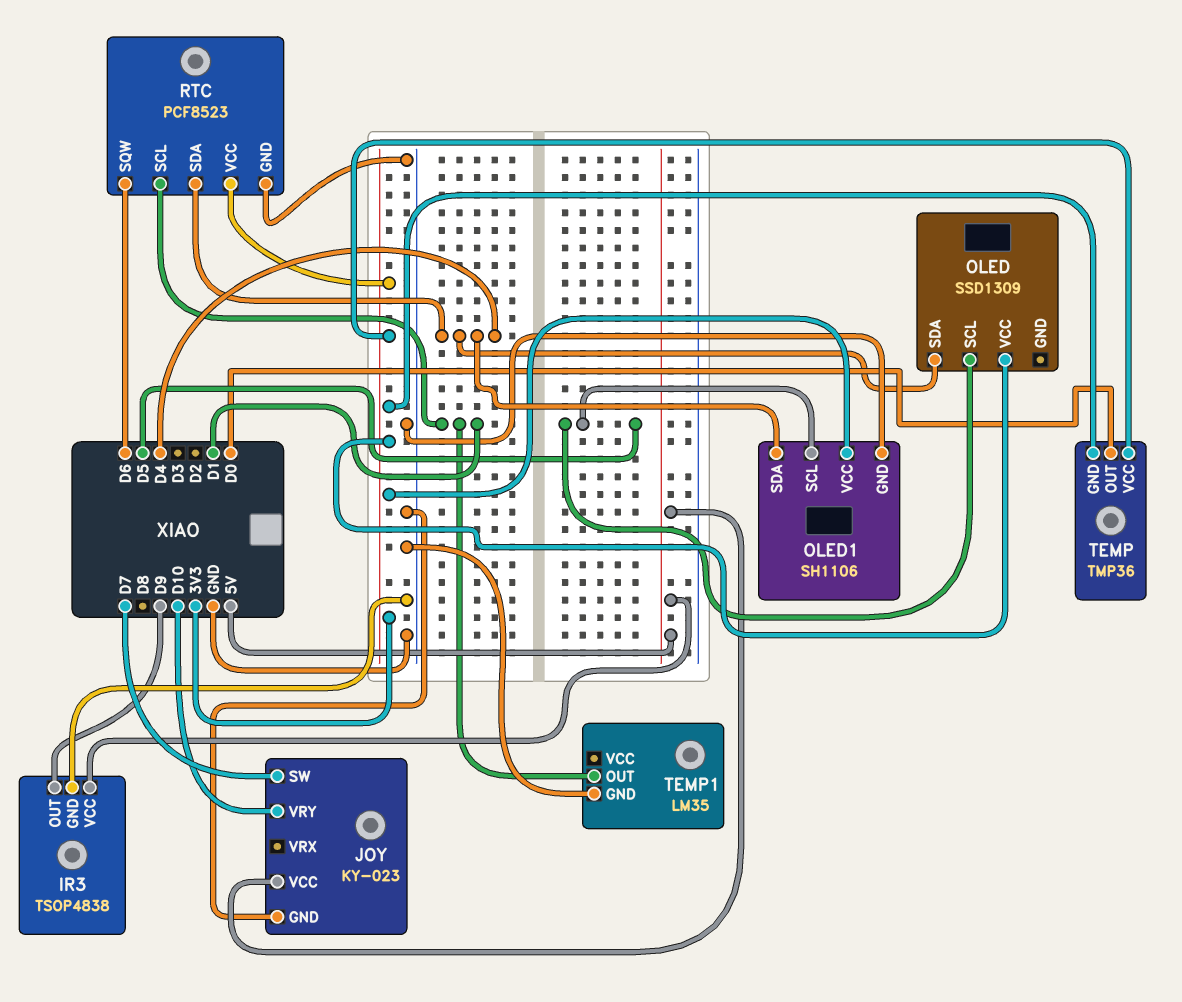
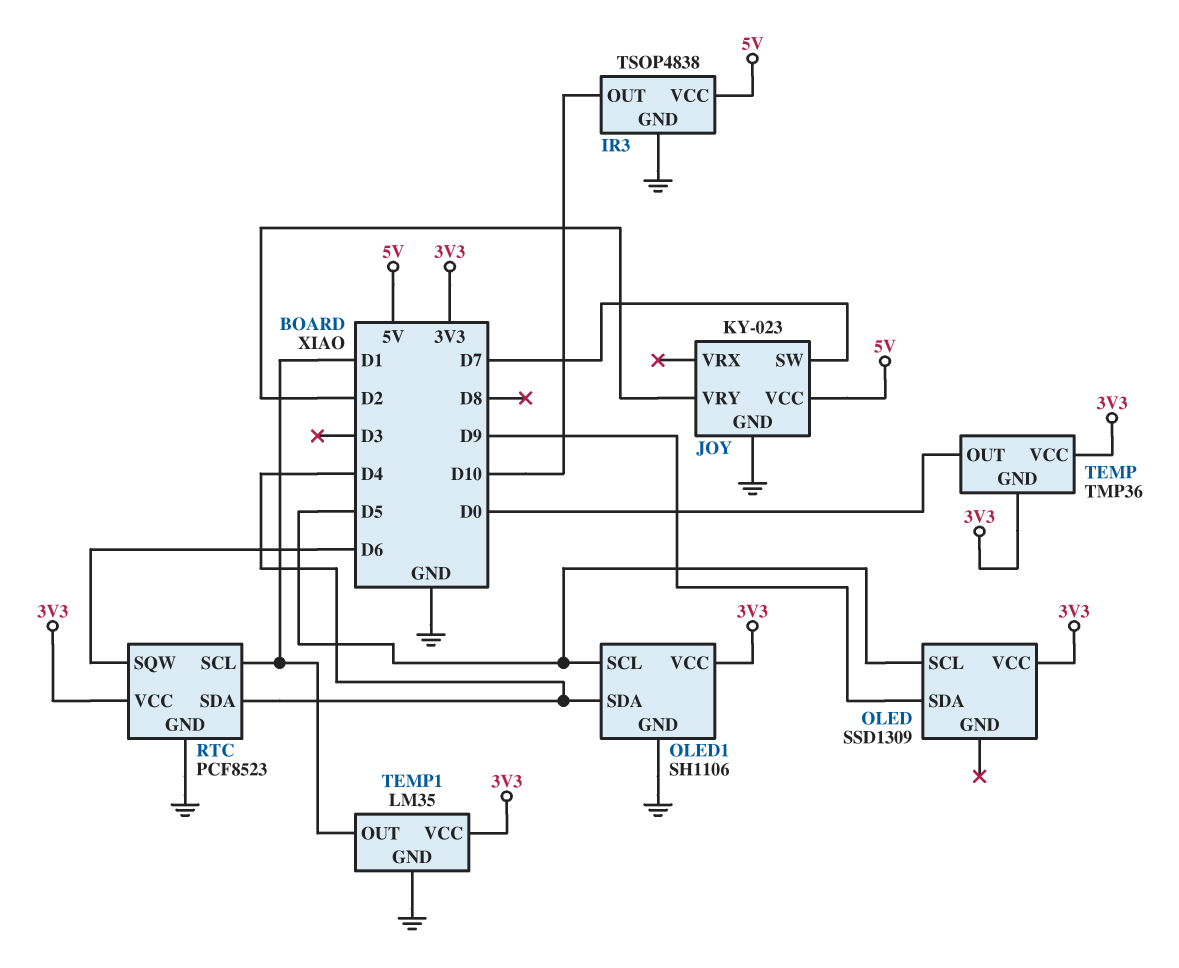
IR3 pin OUT: D9 -> D10
JOY pin VRY: D10 -> D2
OLED pin SDA: D4 -> D9
TEMP1 pin VCC: none -> 3V3

